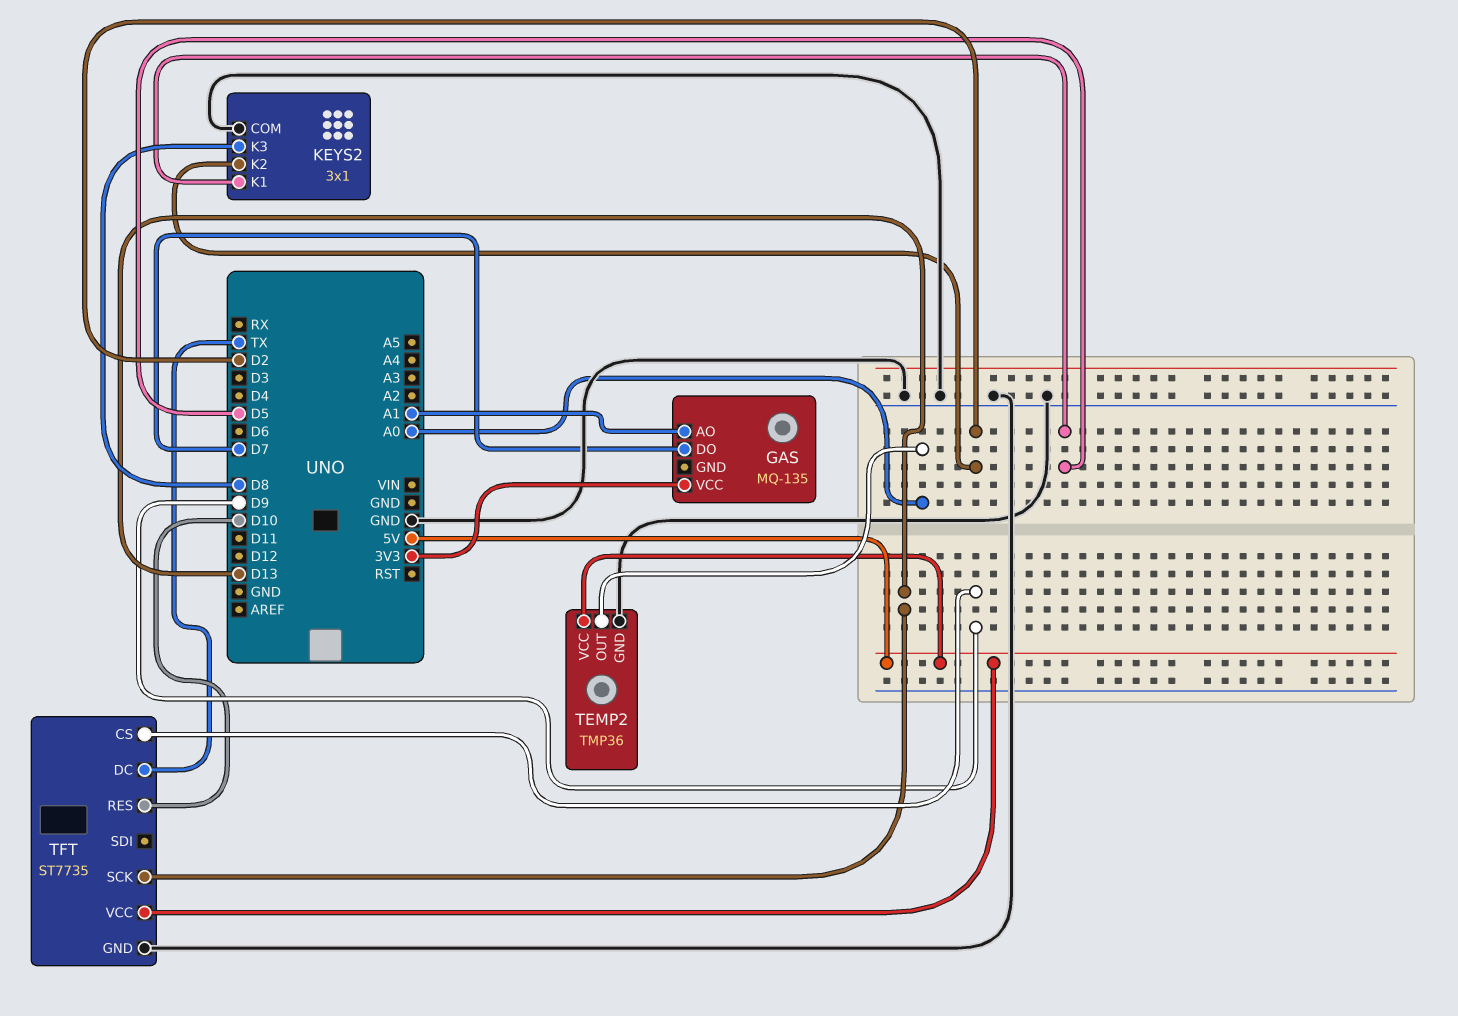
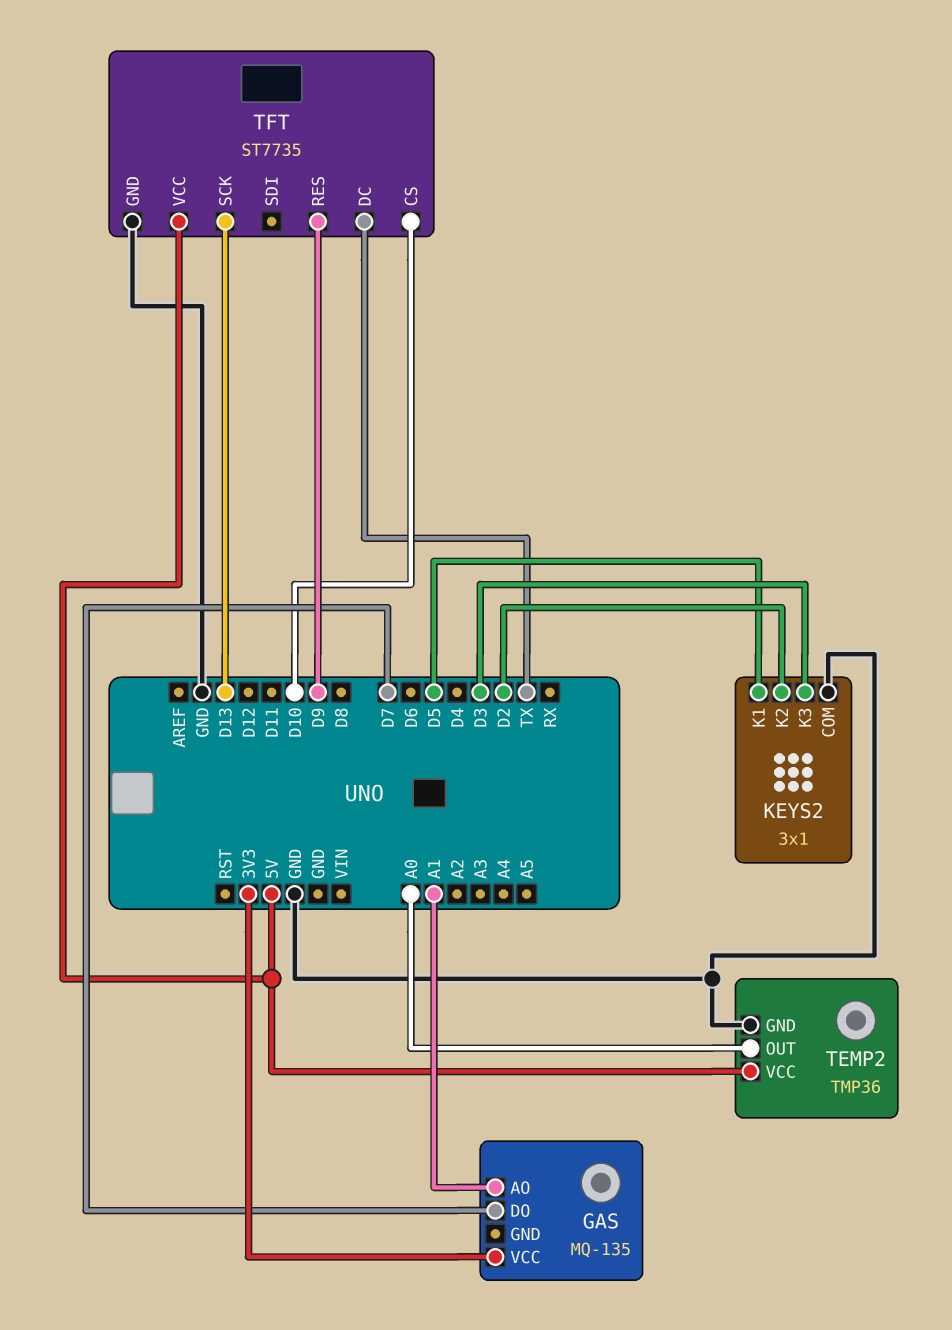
KEYS2 pin K3: D8 -> D3
TFT pin CS: D9 -> D10
TFT pin RES: D10 -> D9

